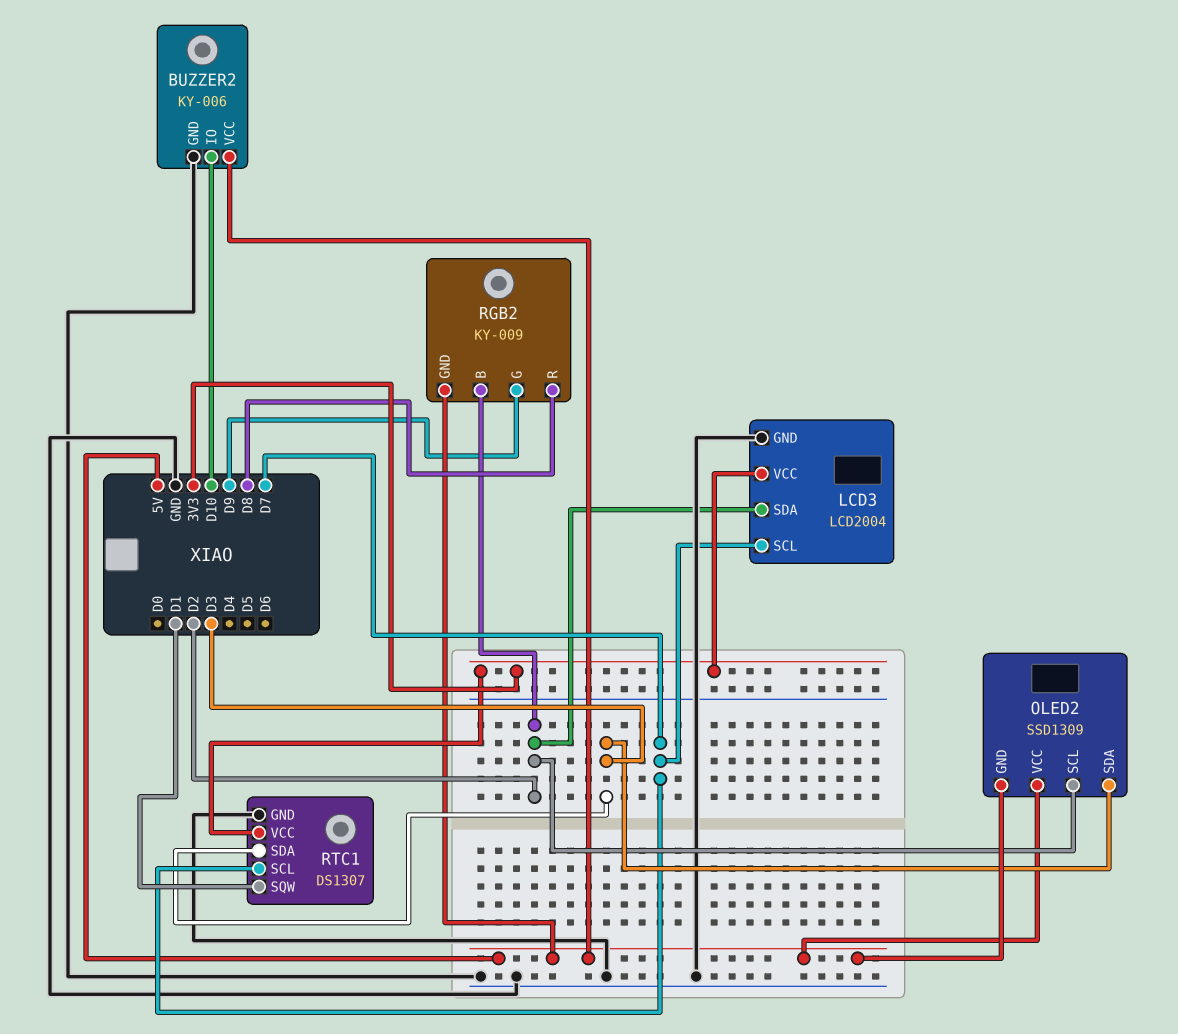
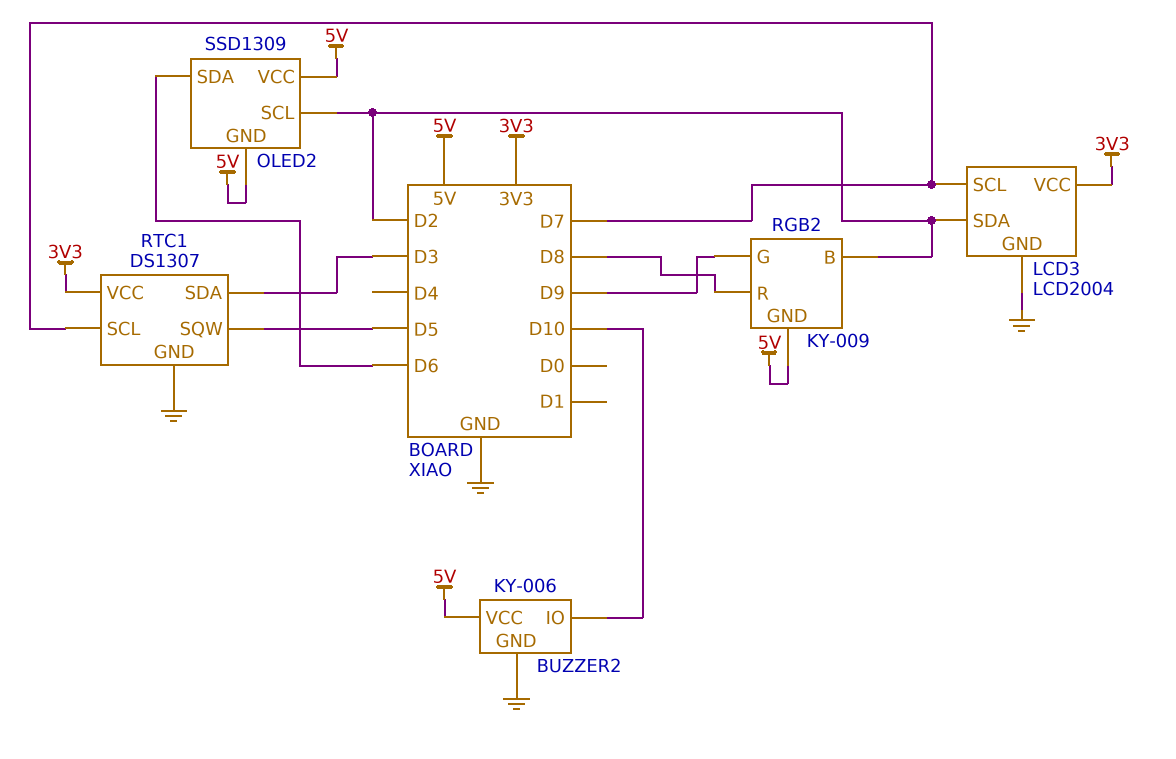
OLED2 pin SDA: D3 -> D6
RTC1 pin SQW: D1 -> D5

